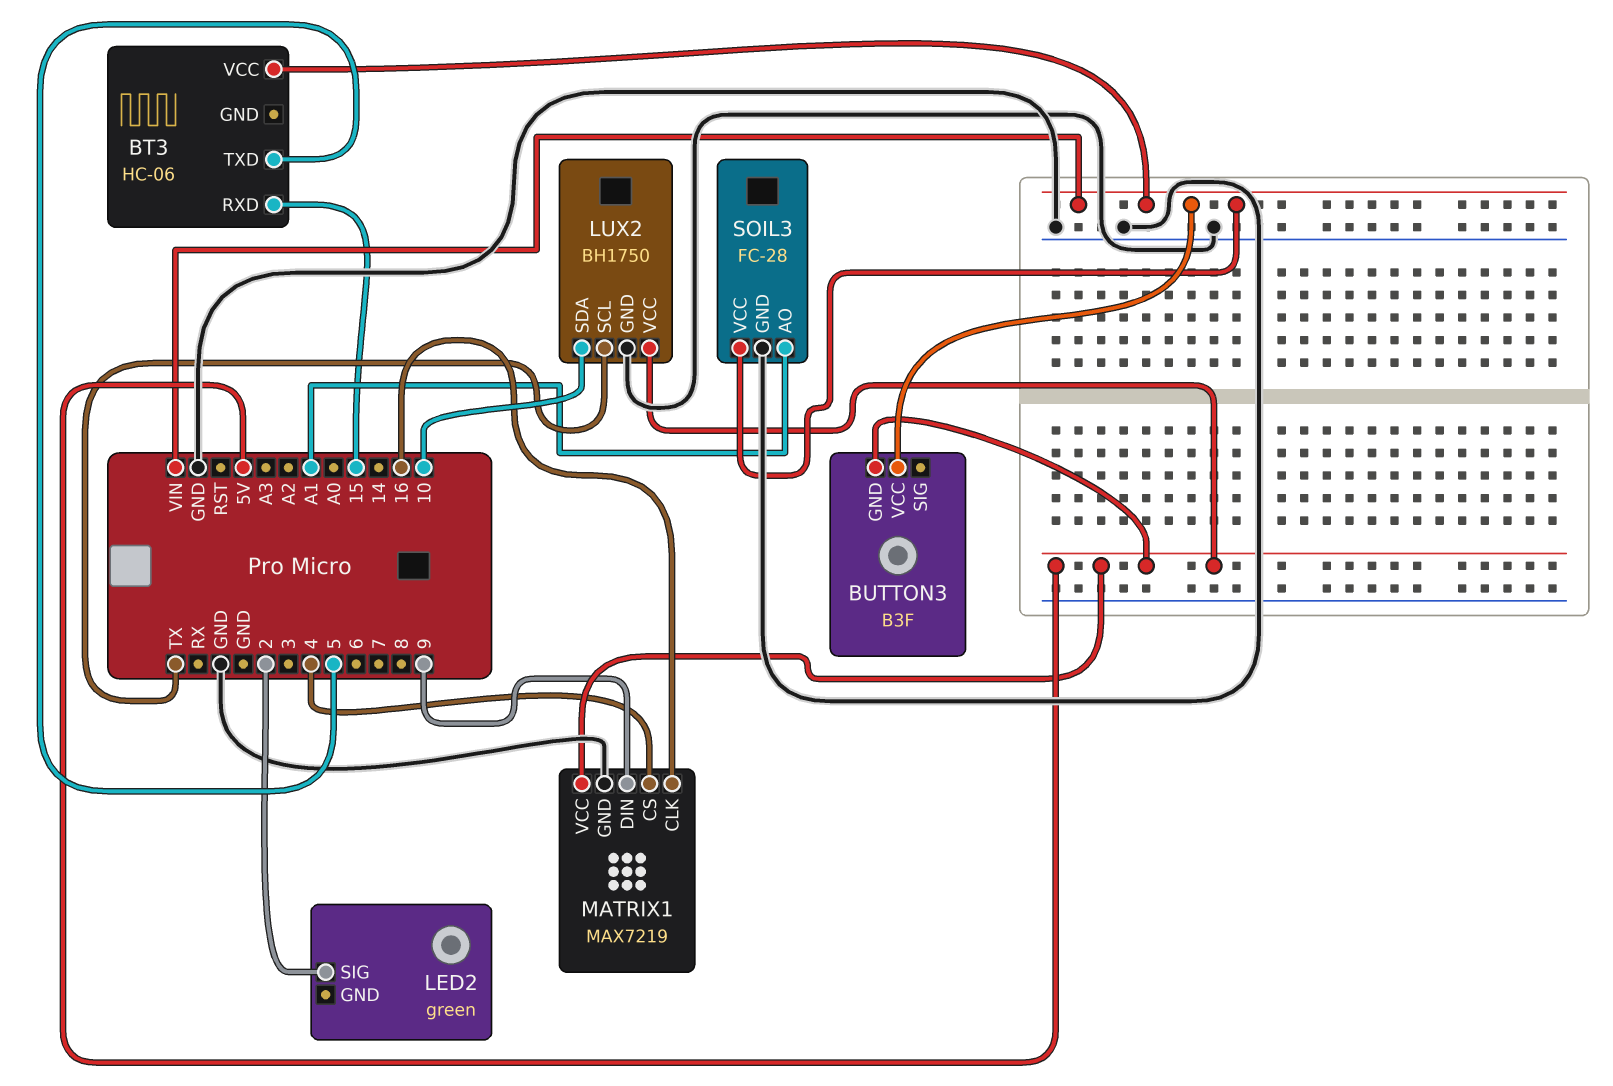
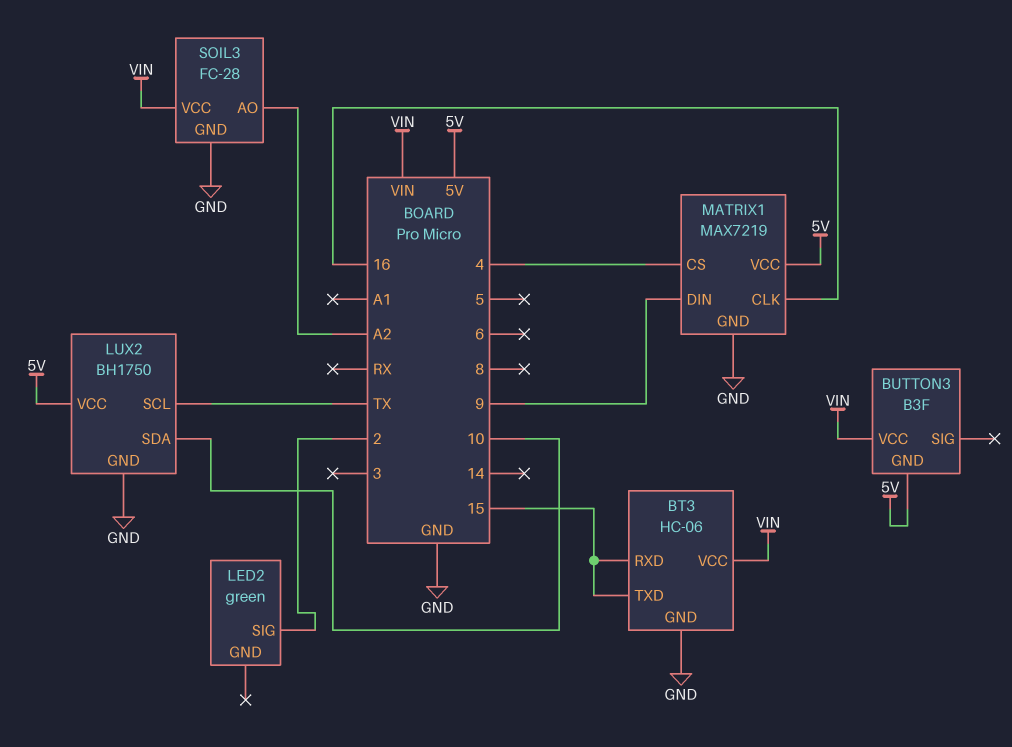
BT3 pin GND: none -> GND
BT3 pin TXD: 5 -> 15
SOIL3 pin AO: A1 -> A2

